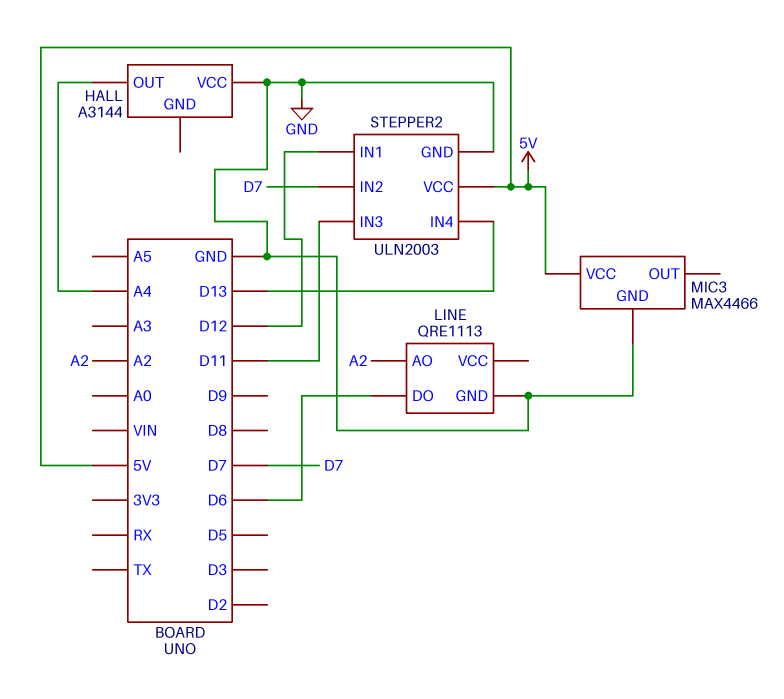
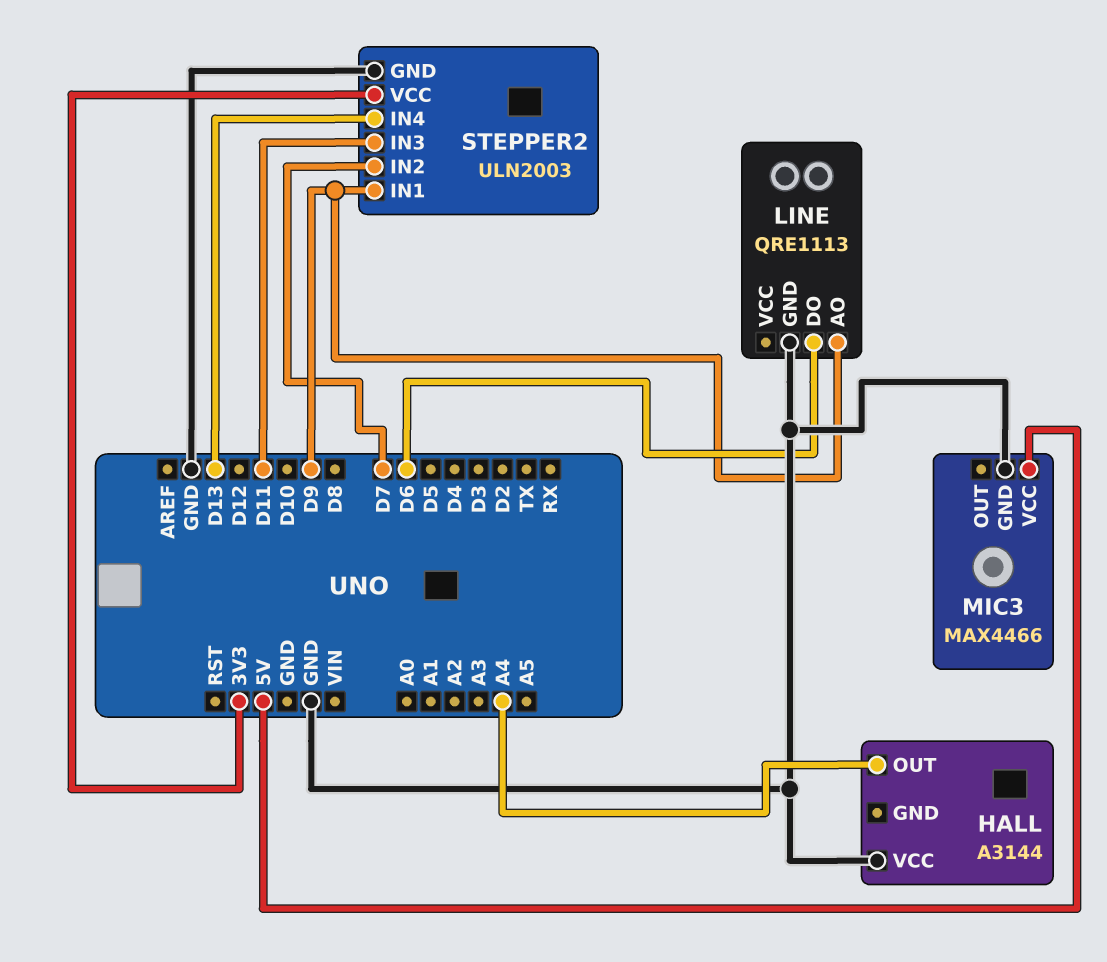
LINE pin AO: A2 -> D9
STEPPER2 pin IN1: D12 -> D9
STEPPER2 pin VCC: 5V -> 3V3

